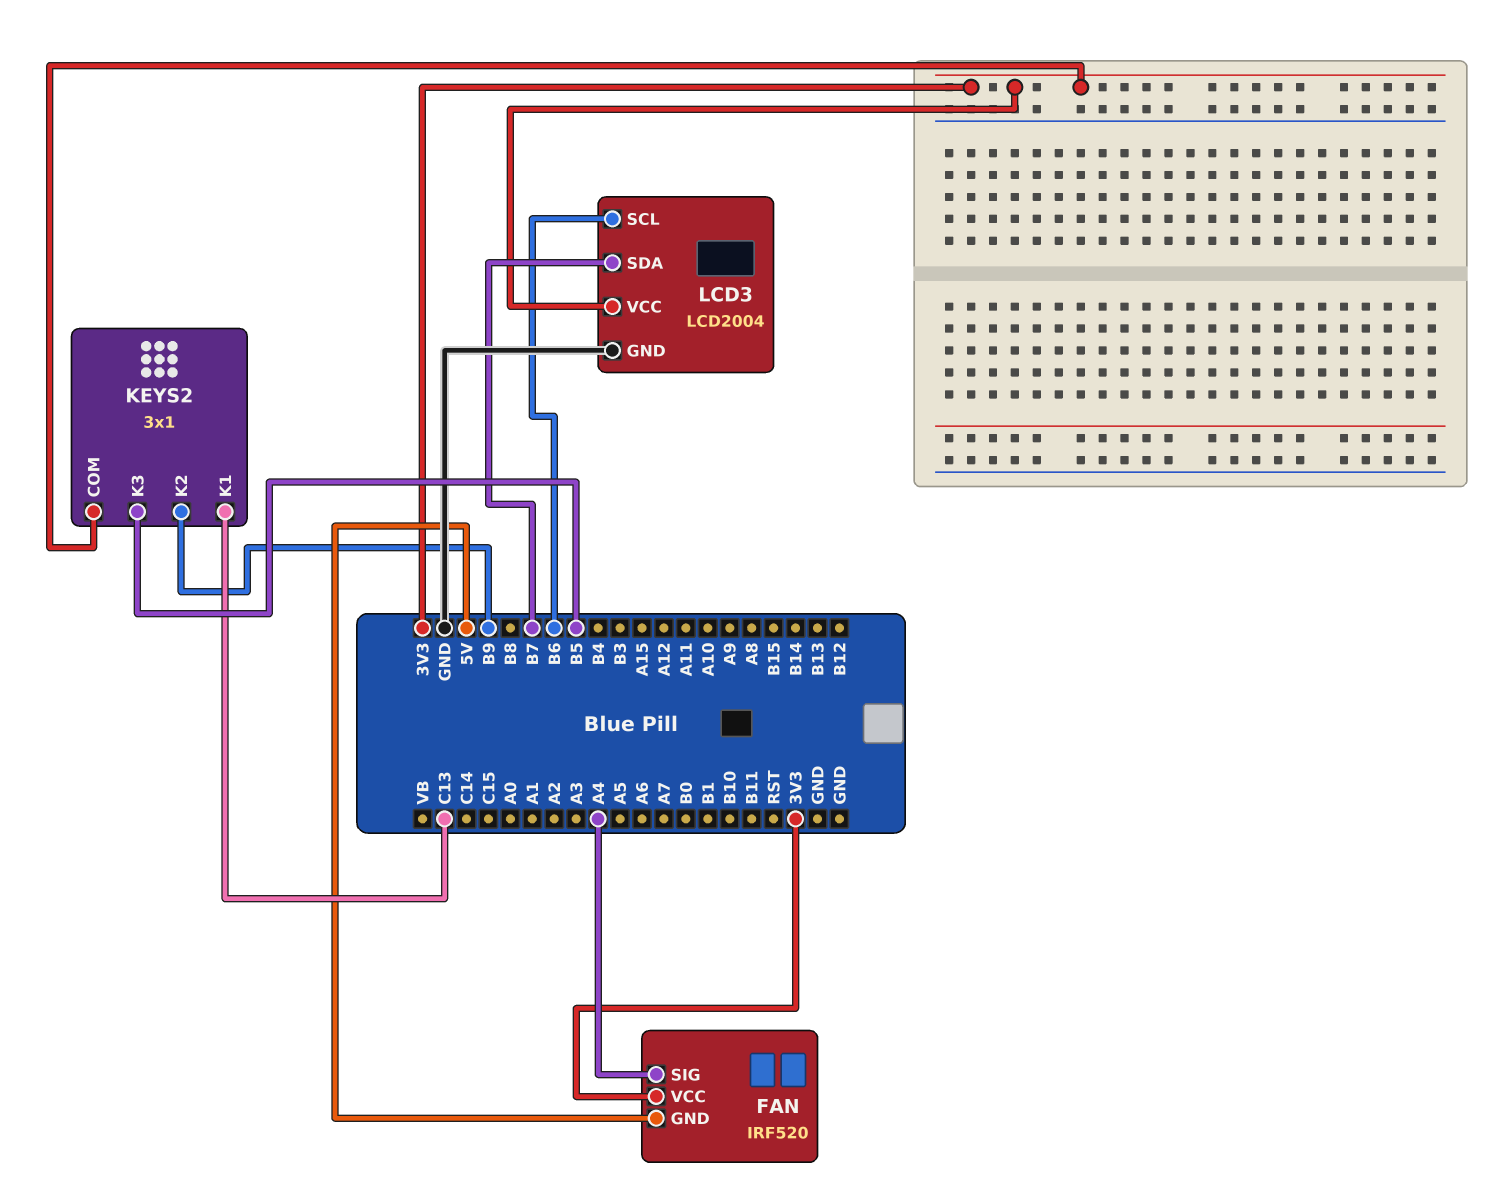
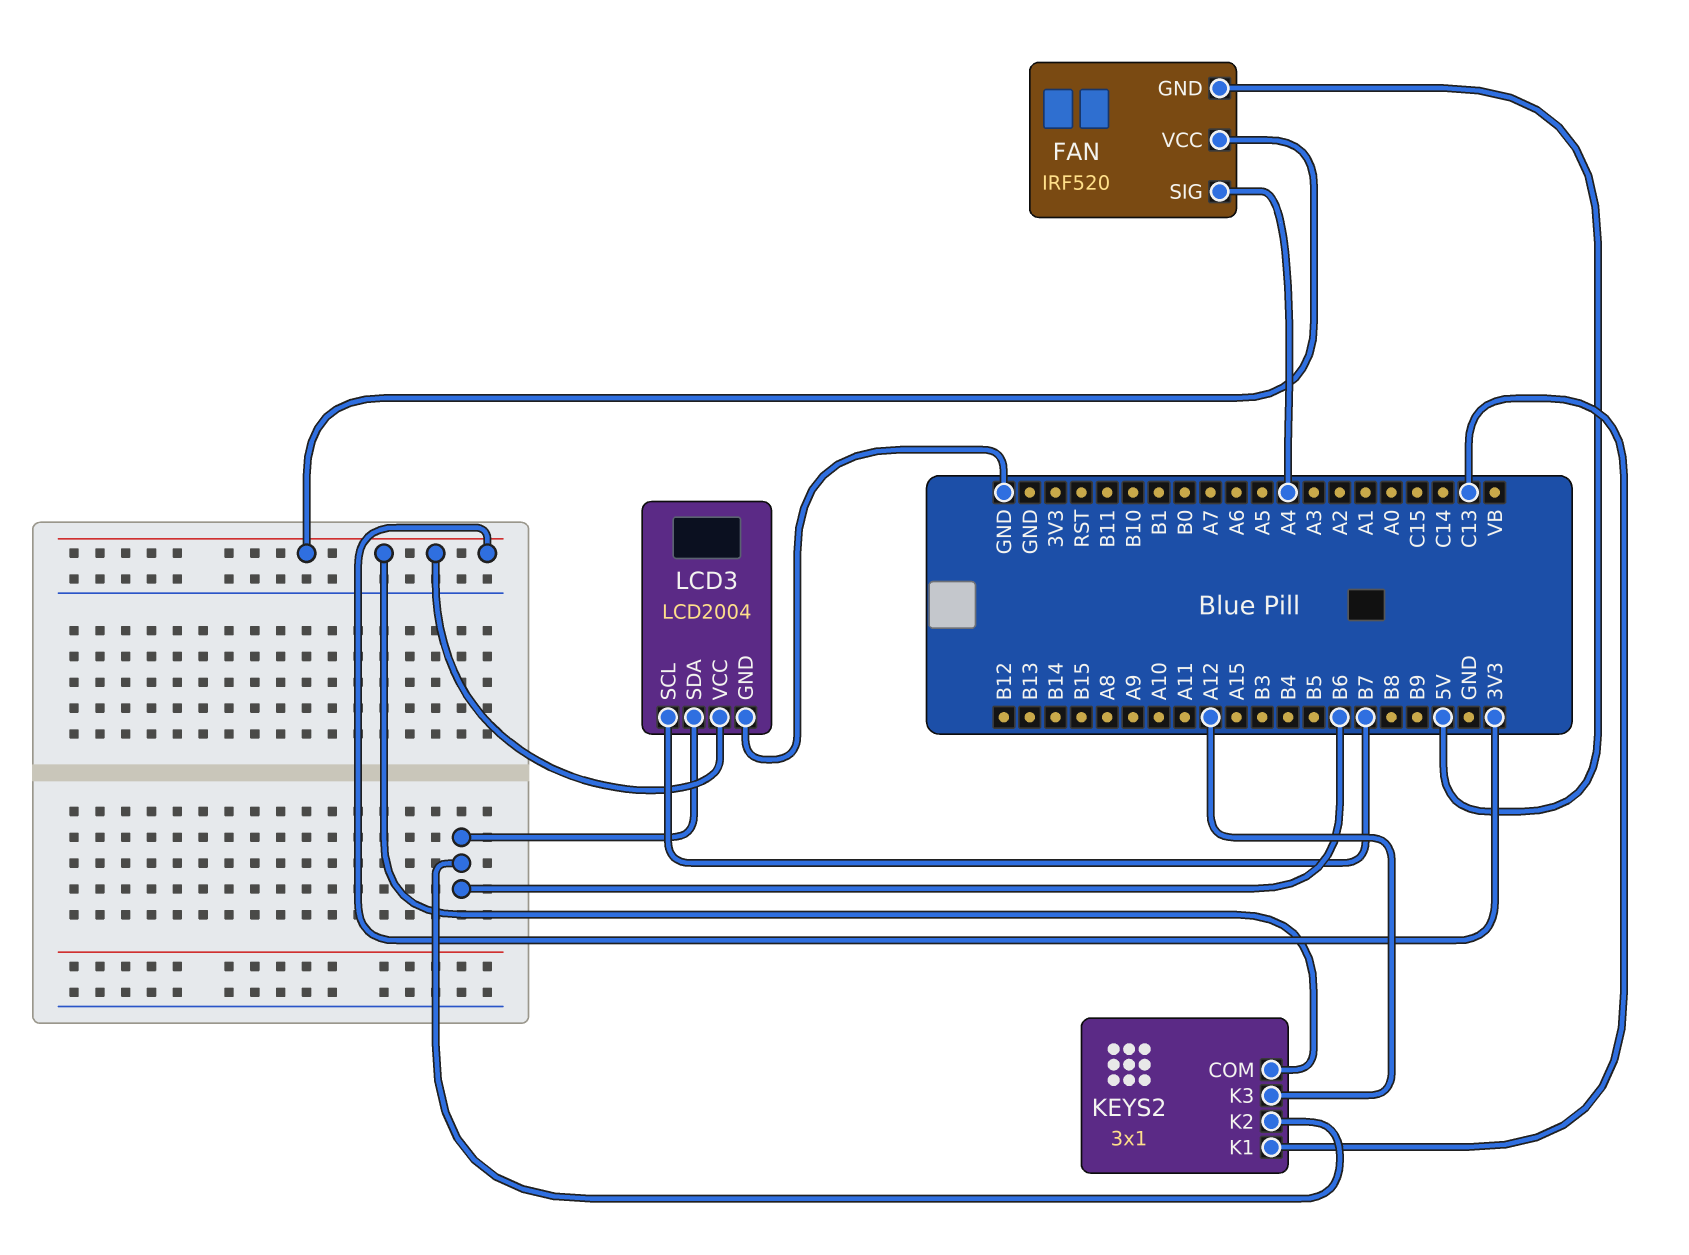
KEYS2 pin K2: B9 -> B6
KEYS2 pin K3: B5 -> A12
LCD3 pin SCL: B6 -> B7
LCD3 pin SDA: B7 -> B6

